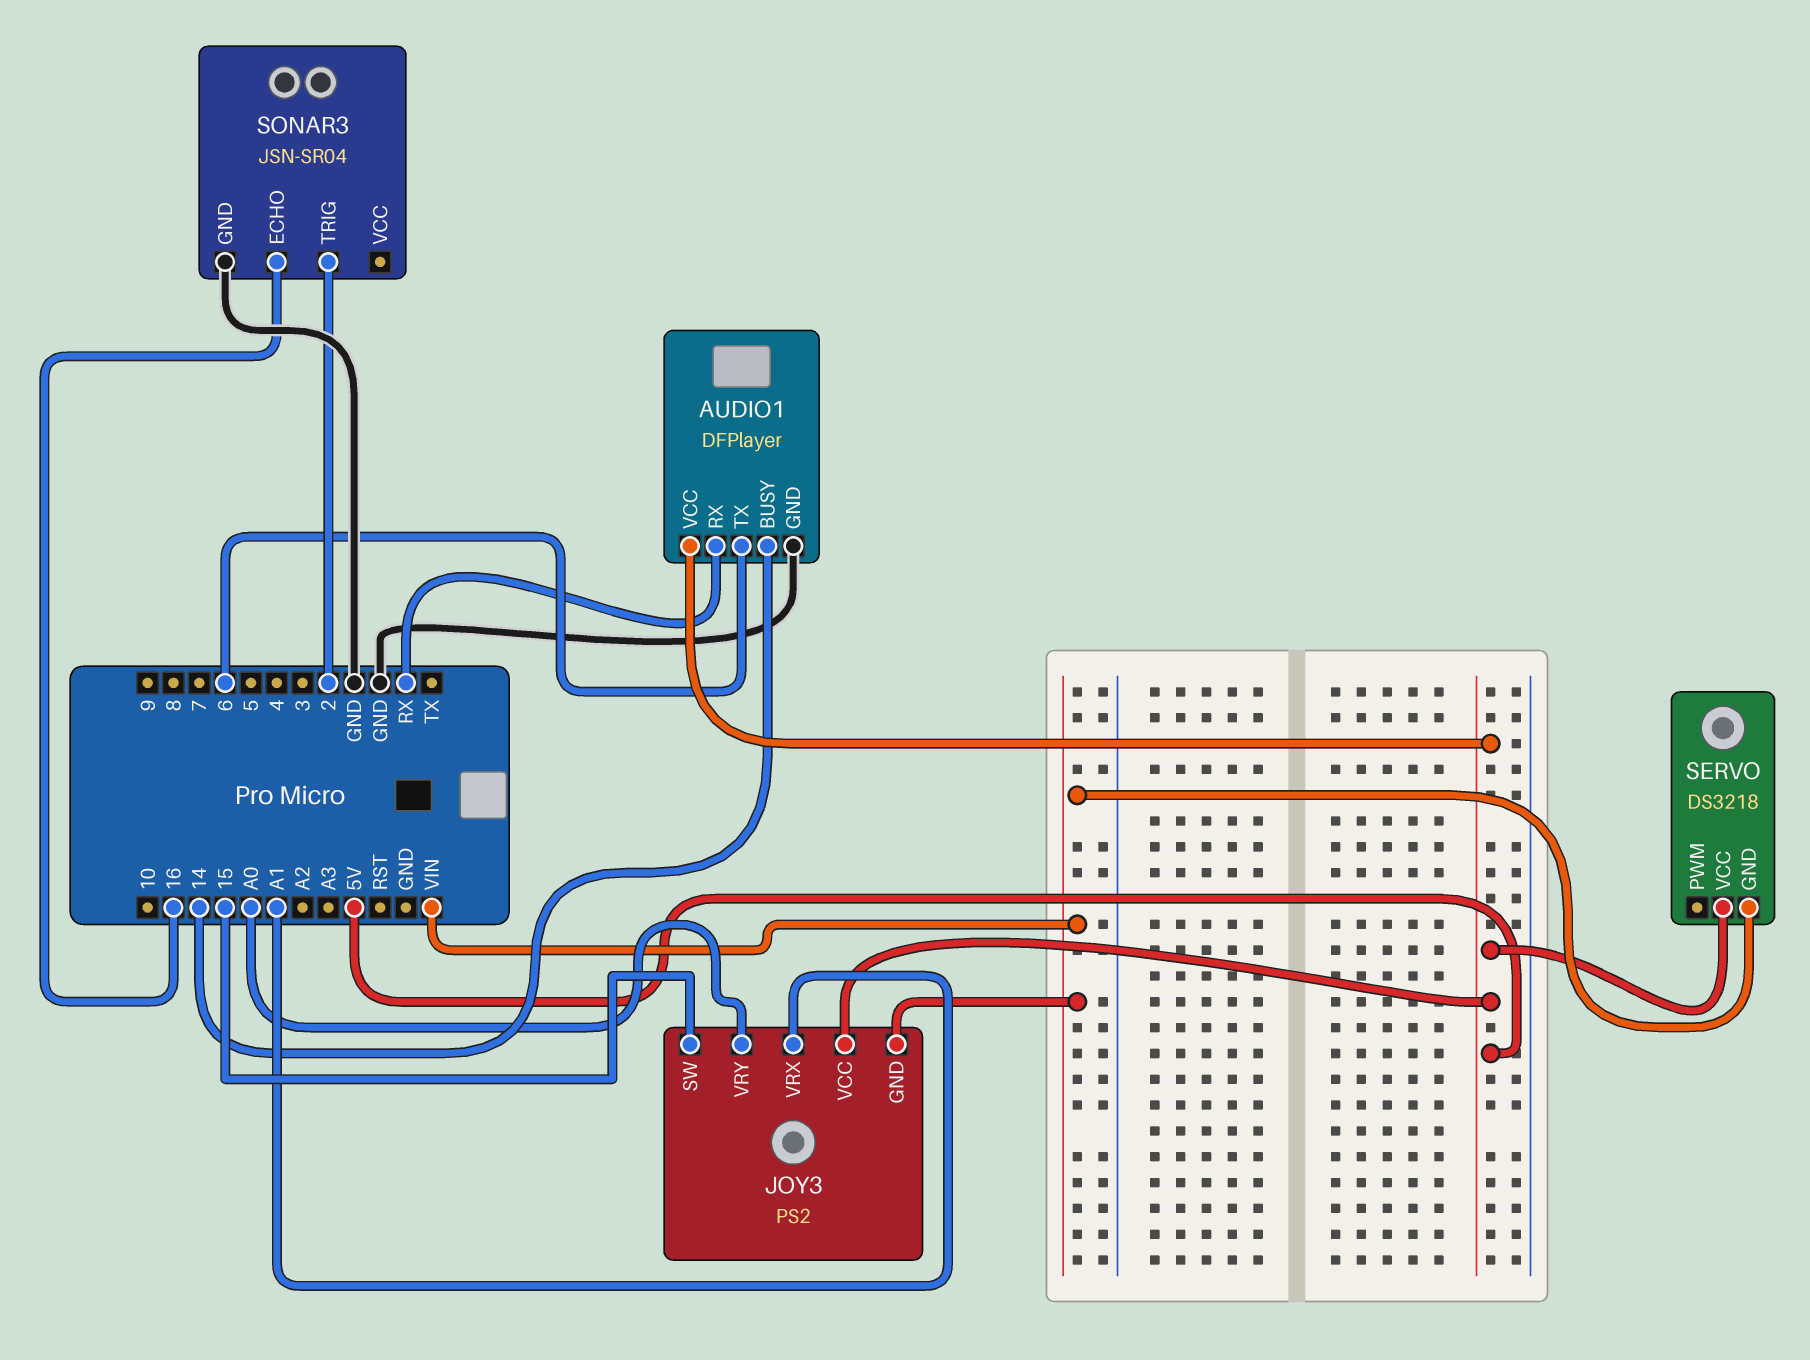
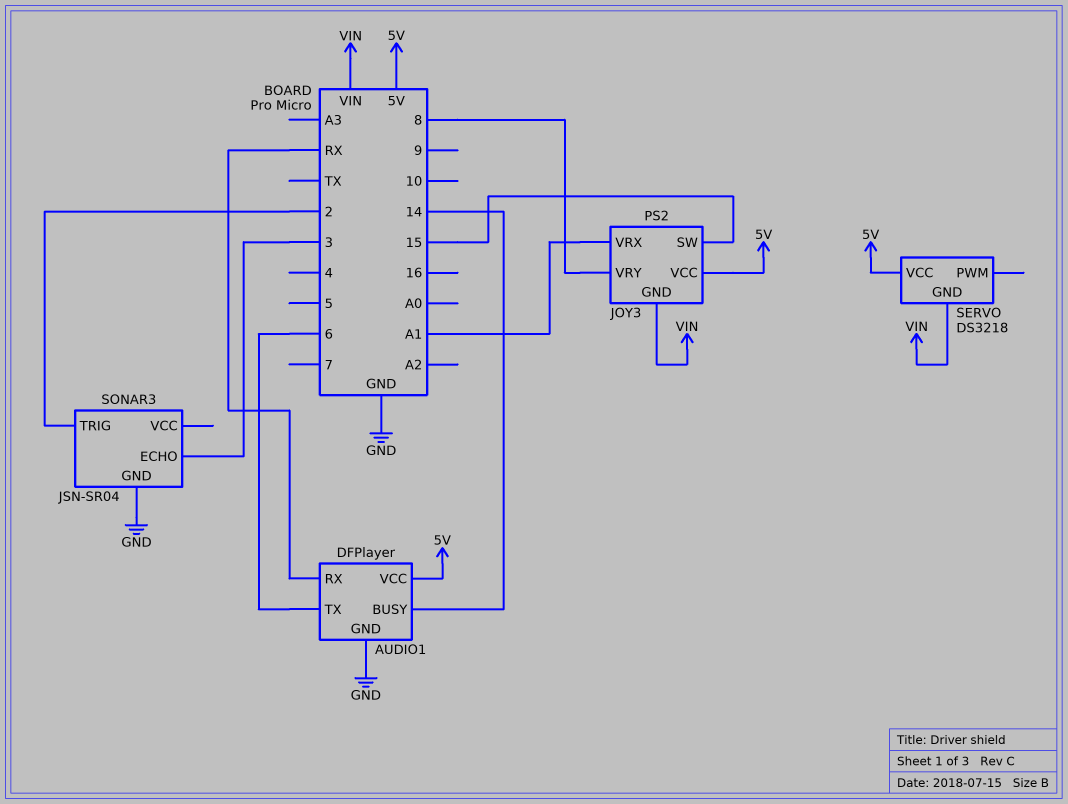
JOY3 pin VRY: A0 -> 8
SONAR3 pin ECHO: 16 -> 3

